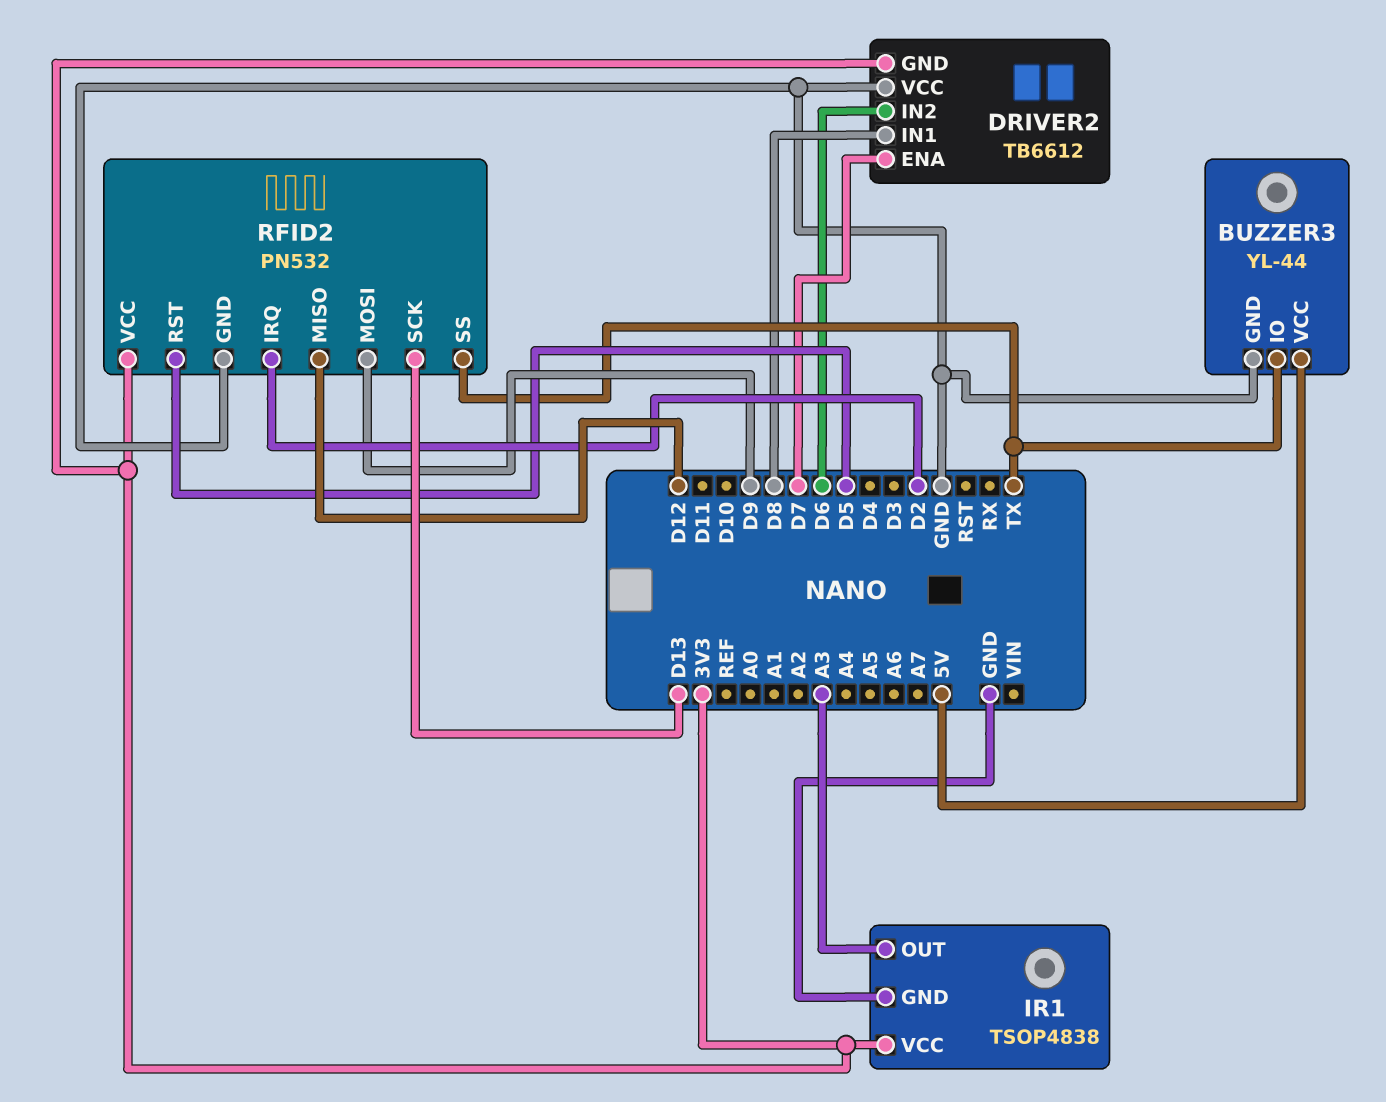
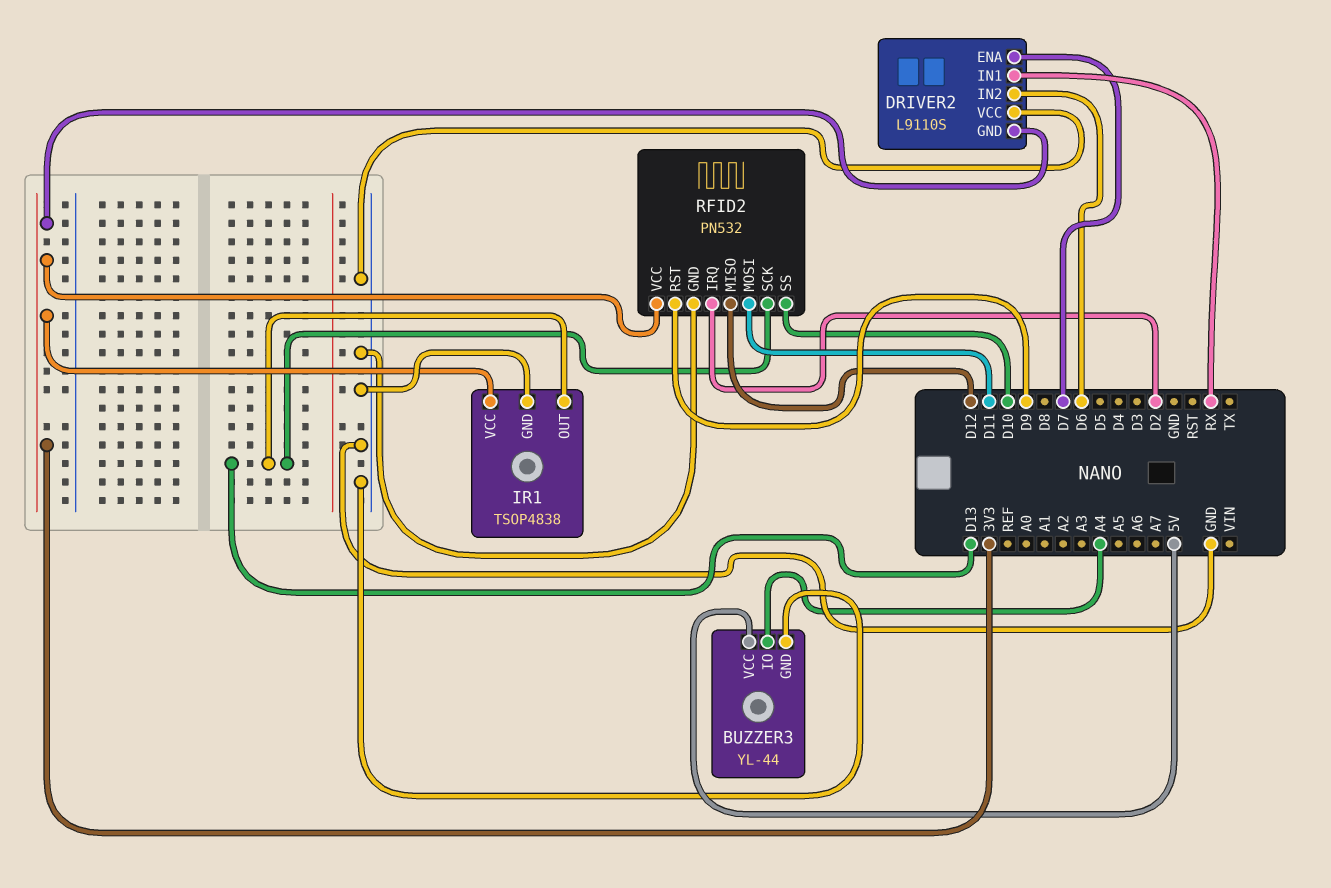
BUZZER3 pin IO: TX -> A4
DRIVER2: TB6612 -> L9110S
DRIVER2 pin IN1: D8 -> RX
IR1 pin OUT: A3 -> D13
RFID2 pin MOSI: D9 -> D11
RFID2 pin RST: D5 -> D9
RFID2 pin SS: TX -> D10

